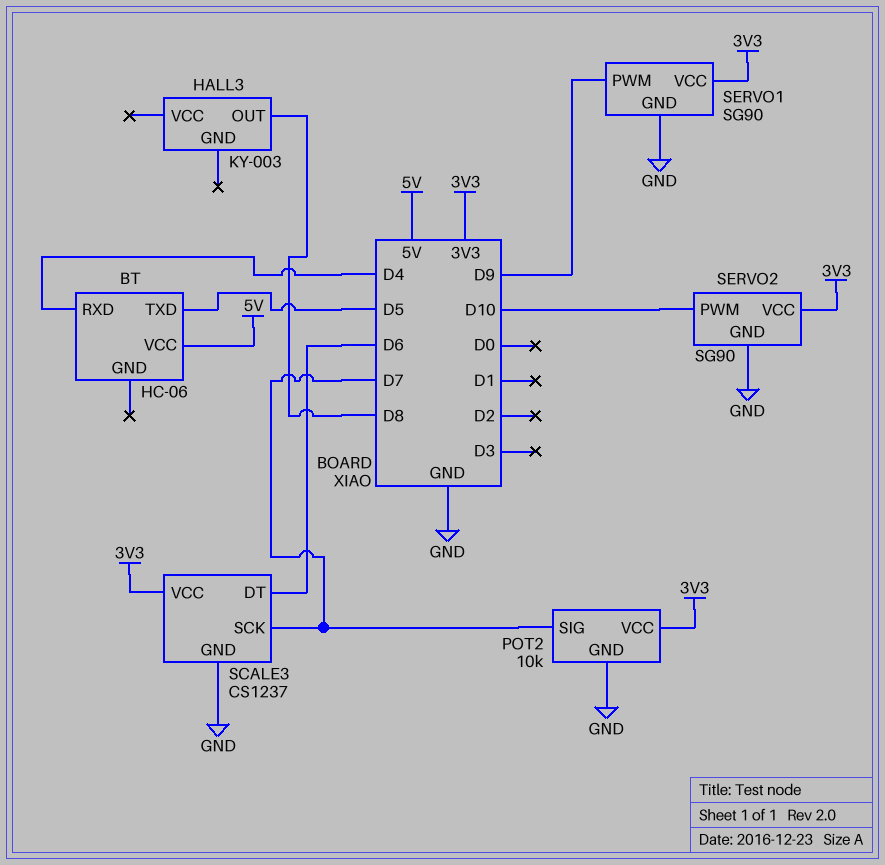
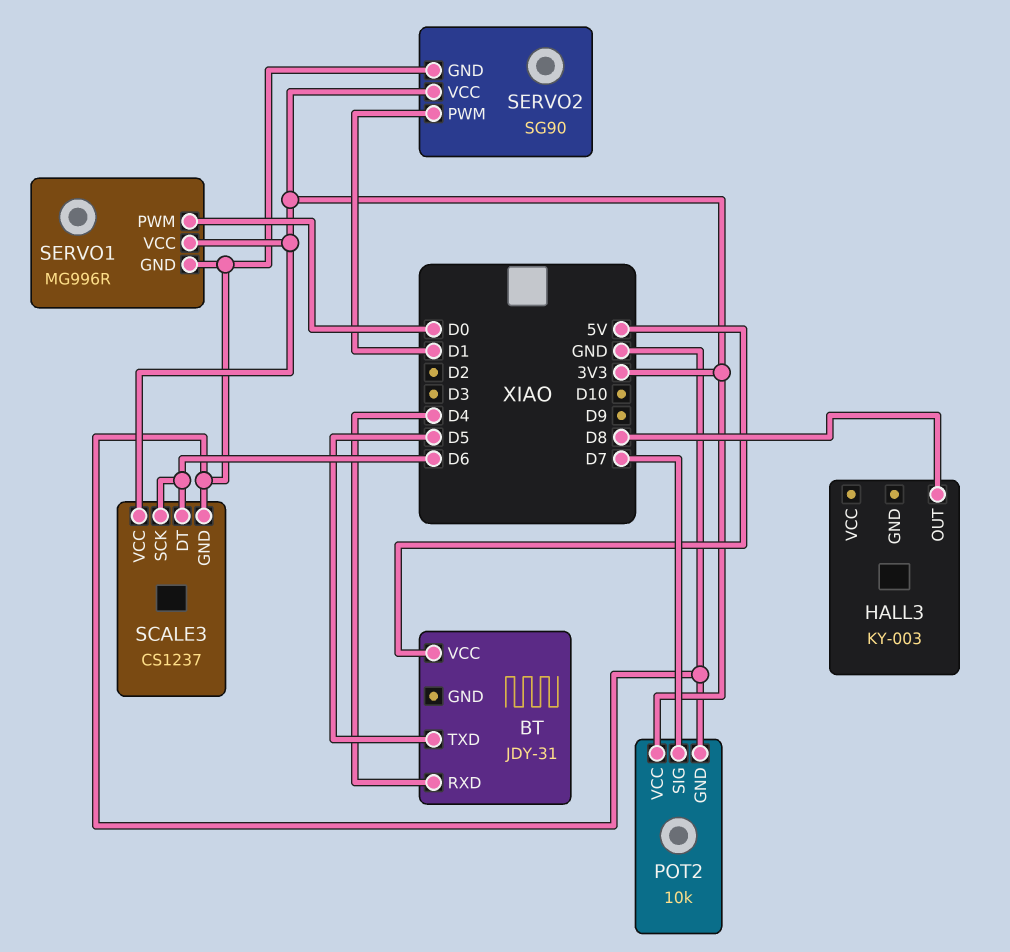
BT: HC-06 -> JDY-31
SCALE3 pin SCK: D7 -> D6
SERVO1: SG90 -> MG996R
SERVO1 pin PWM: D9 -> D0
SERVO2 pin PWM: D10 -> D1

